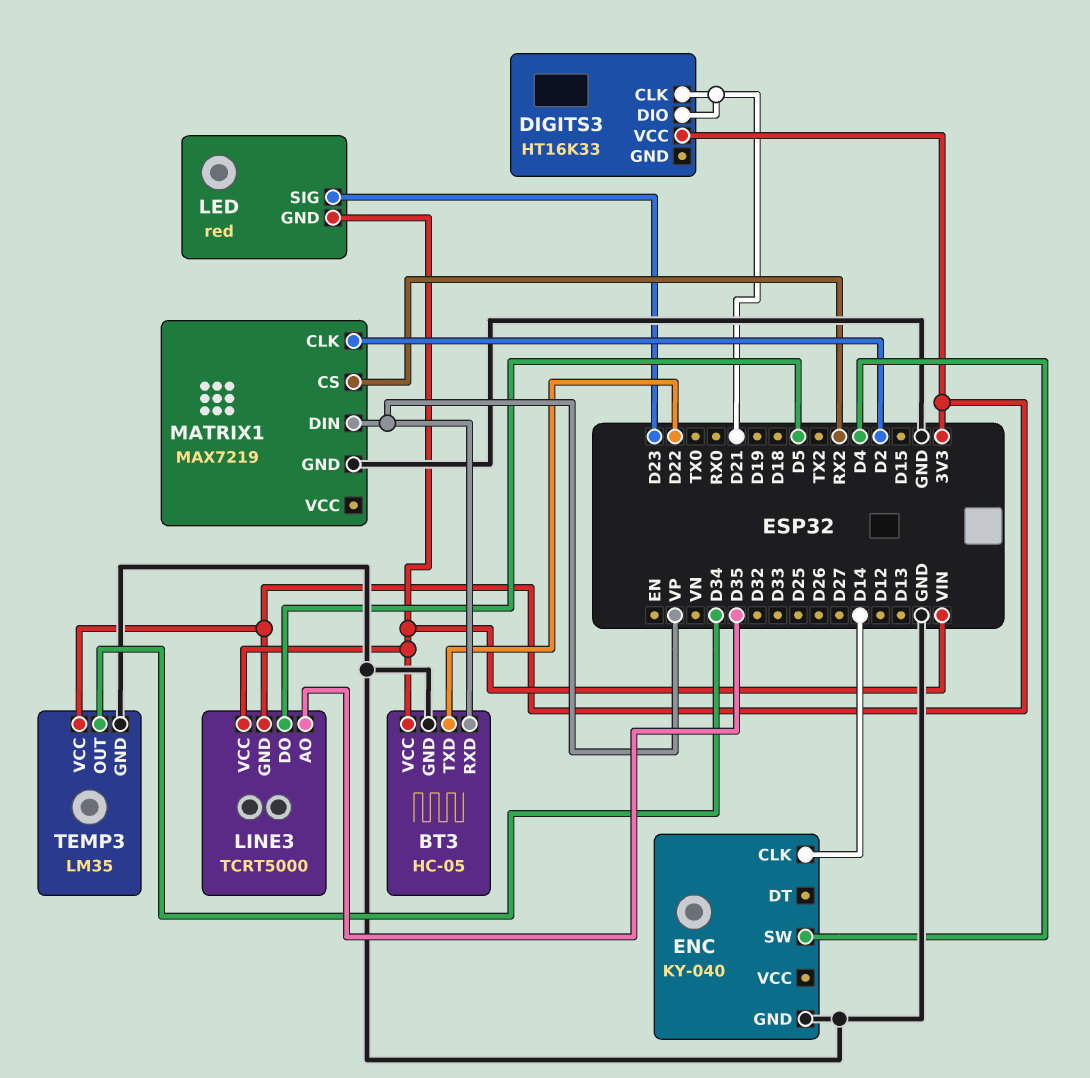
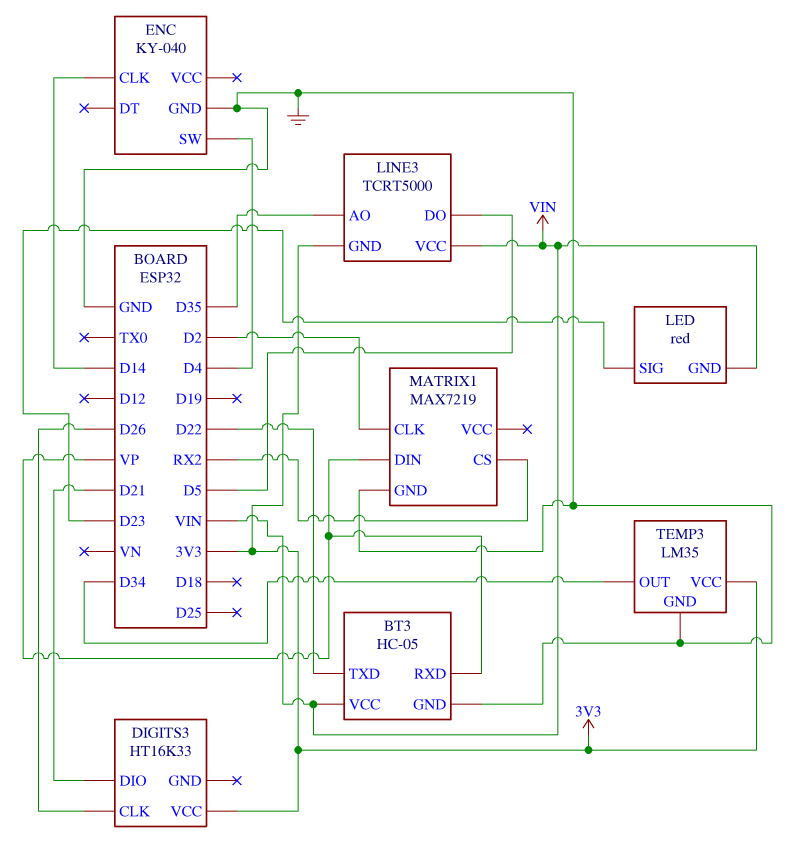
DIGITS3 pin CLK: D21 -> D26

